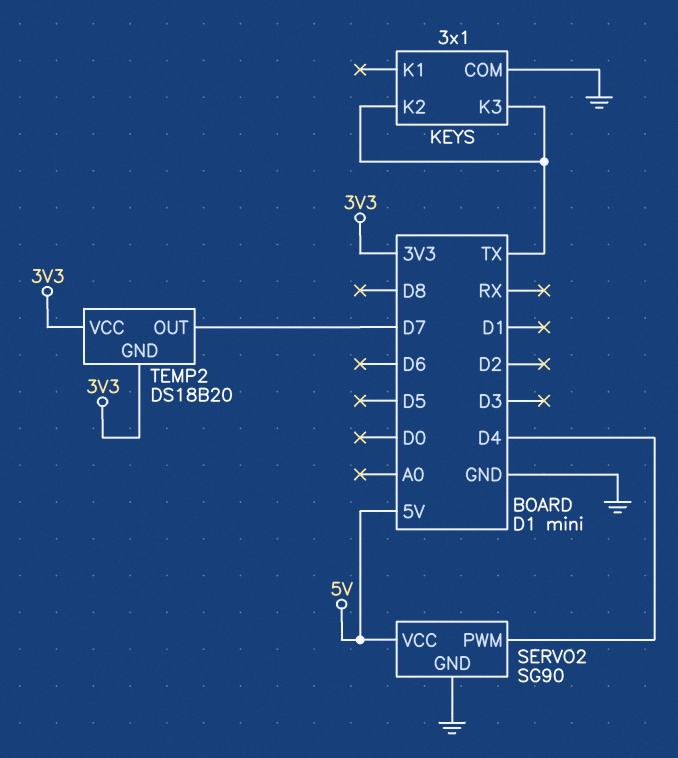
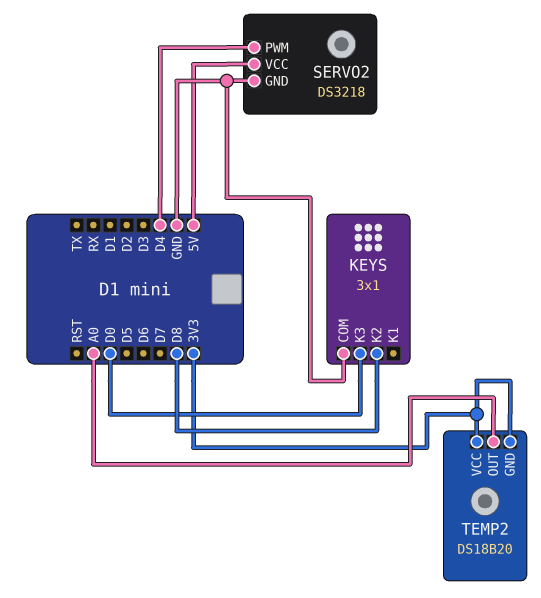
KEYS pin K2: TX -> D8
KEYS pin K3: TX -> D0
SERVO2: SG90 -> DS3218
TEMP2 pin OUT: D7 -> A0

